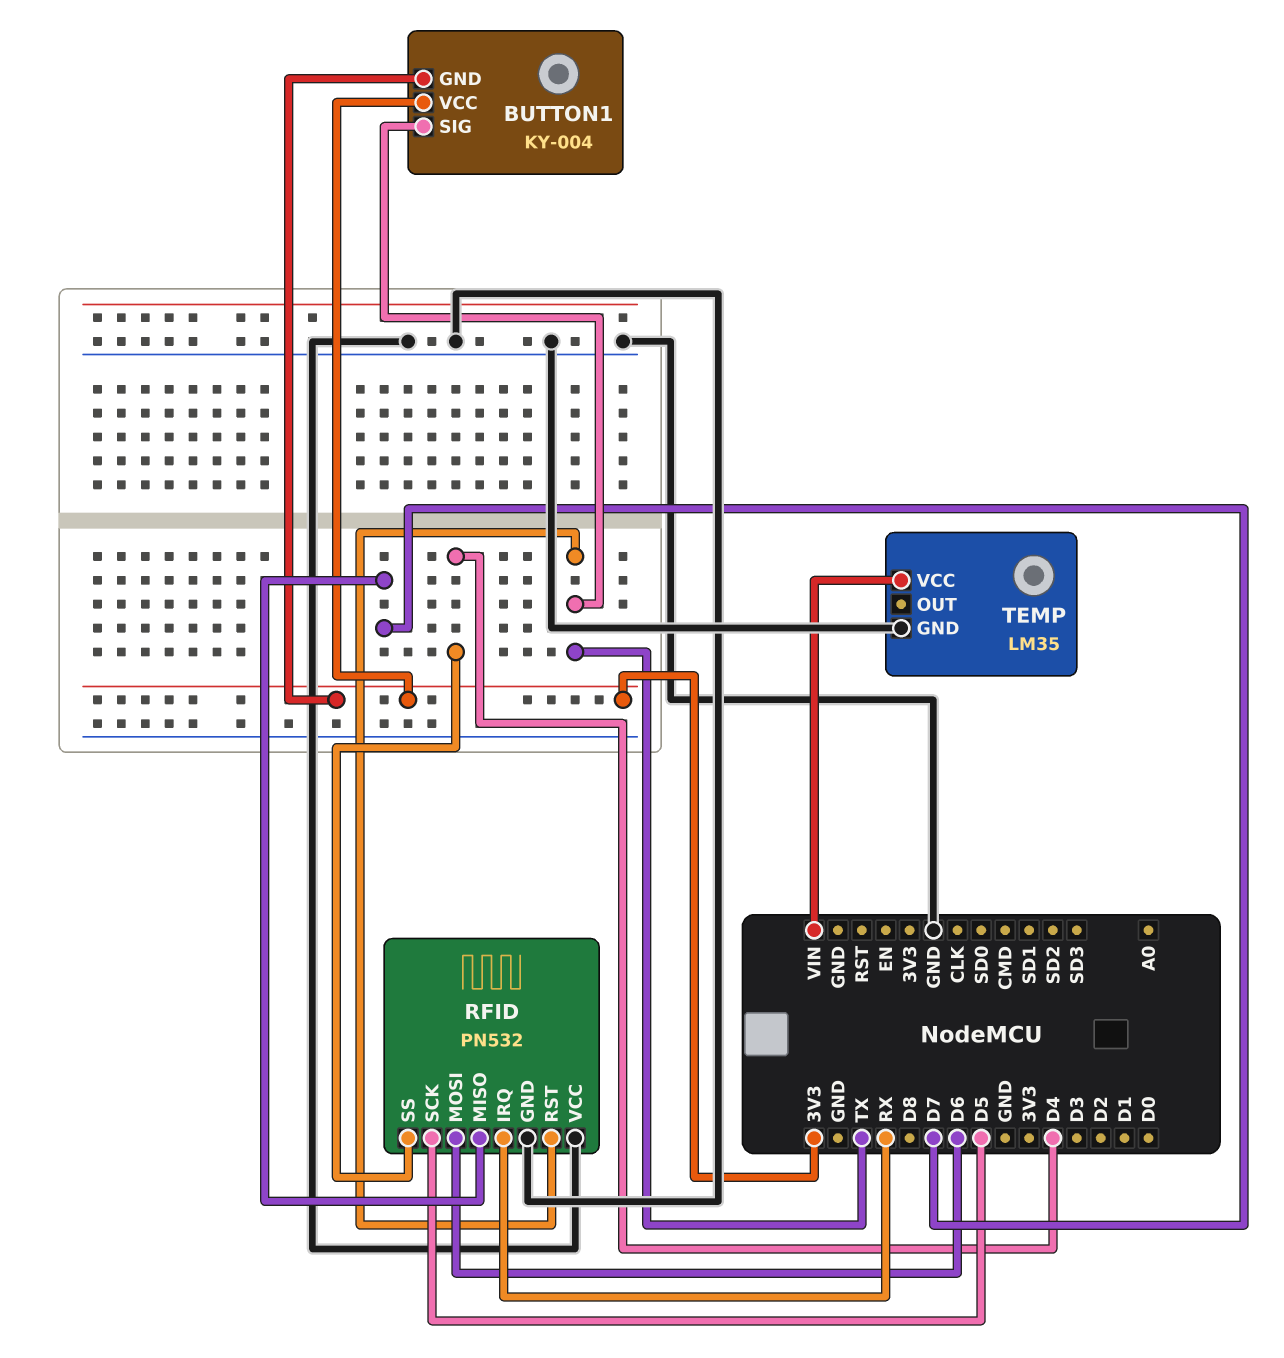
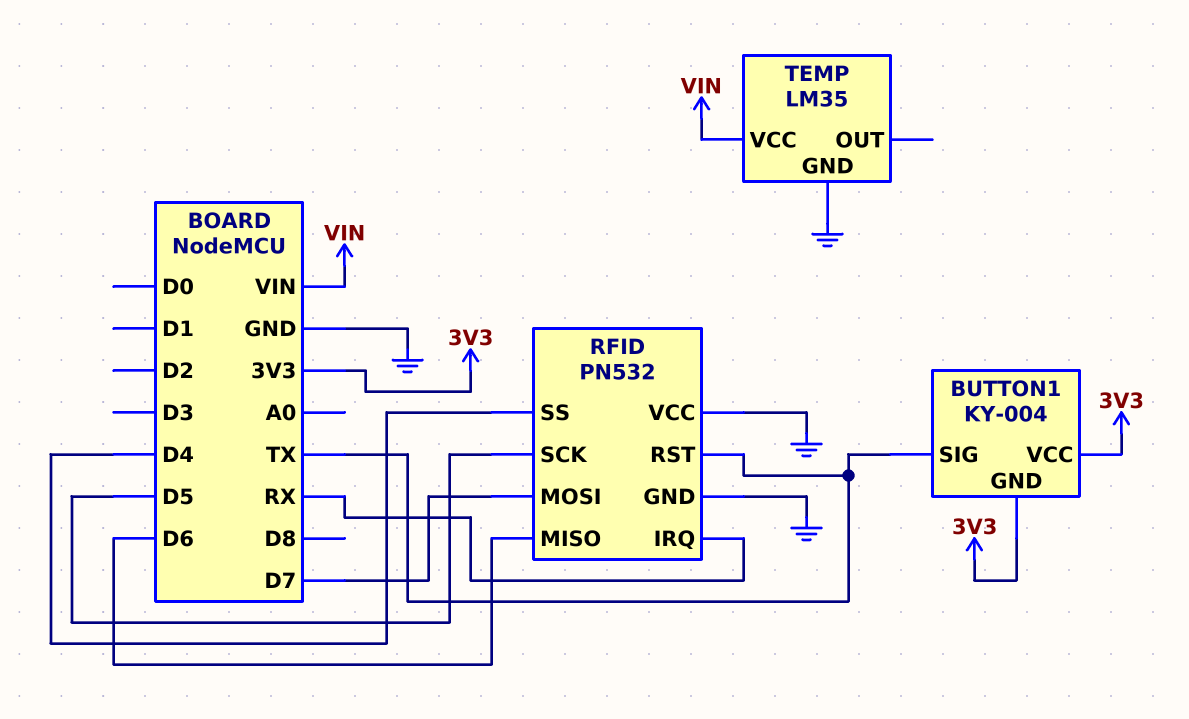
RFID pin MISO: D7 -> D6
RFID pin MOSI: D6 -> D7

